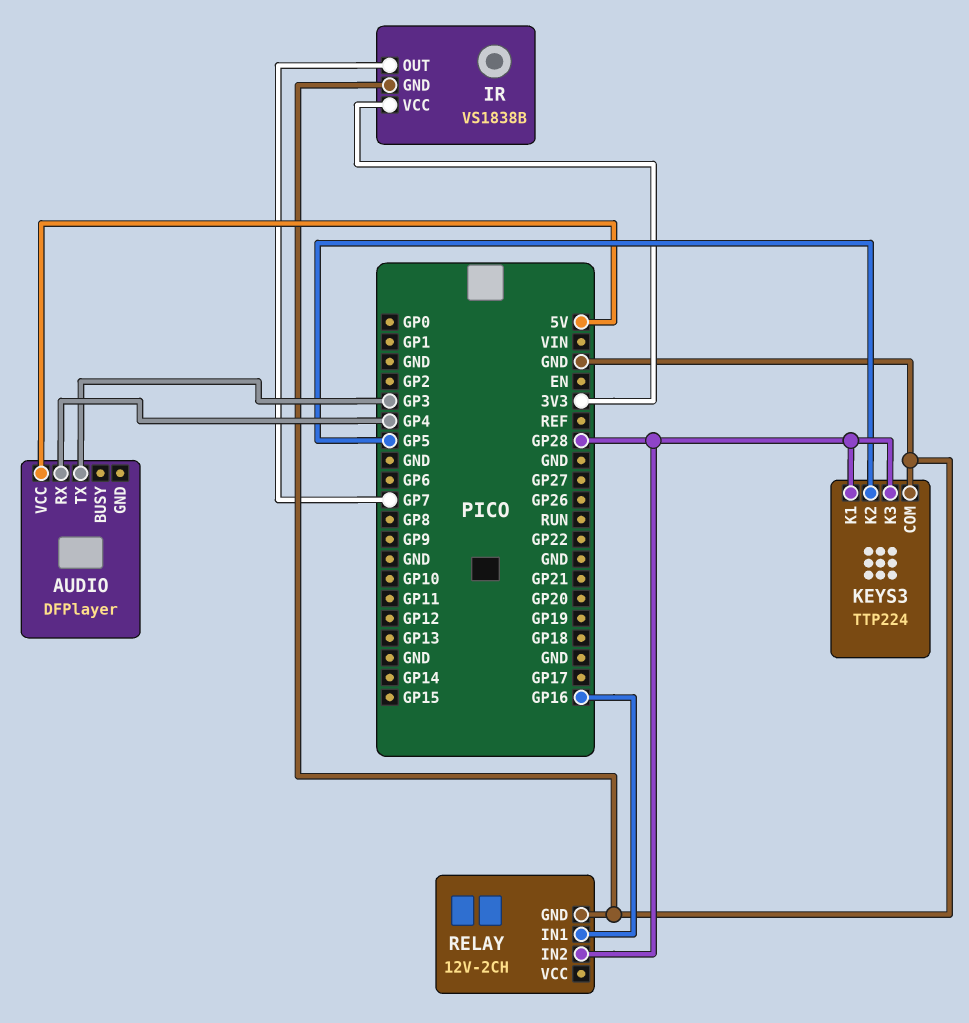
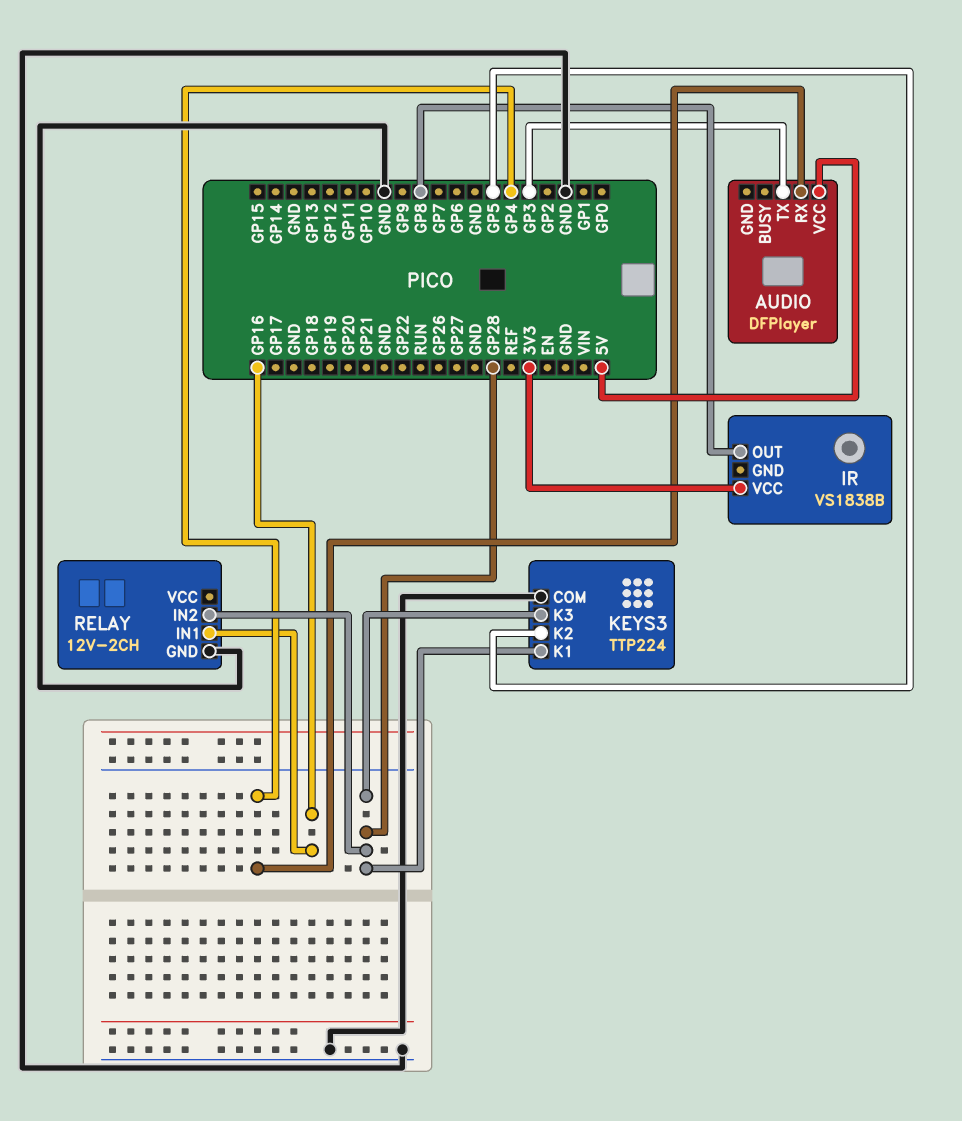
IR pin GND: GND -> none
IR pin OUT: GP7 -> GP8

